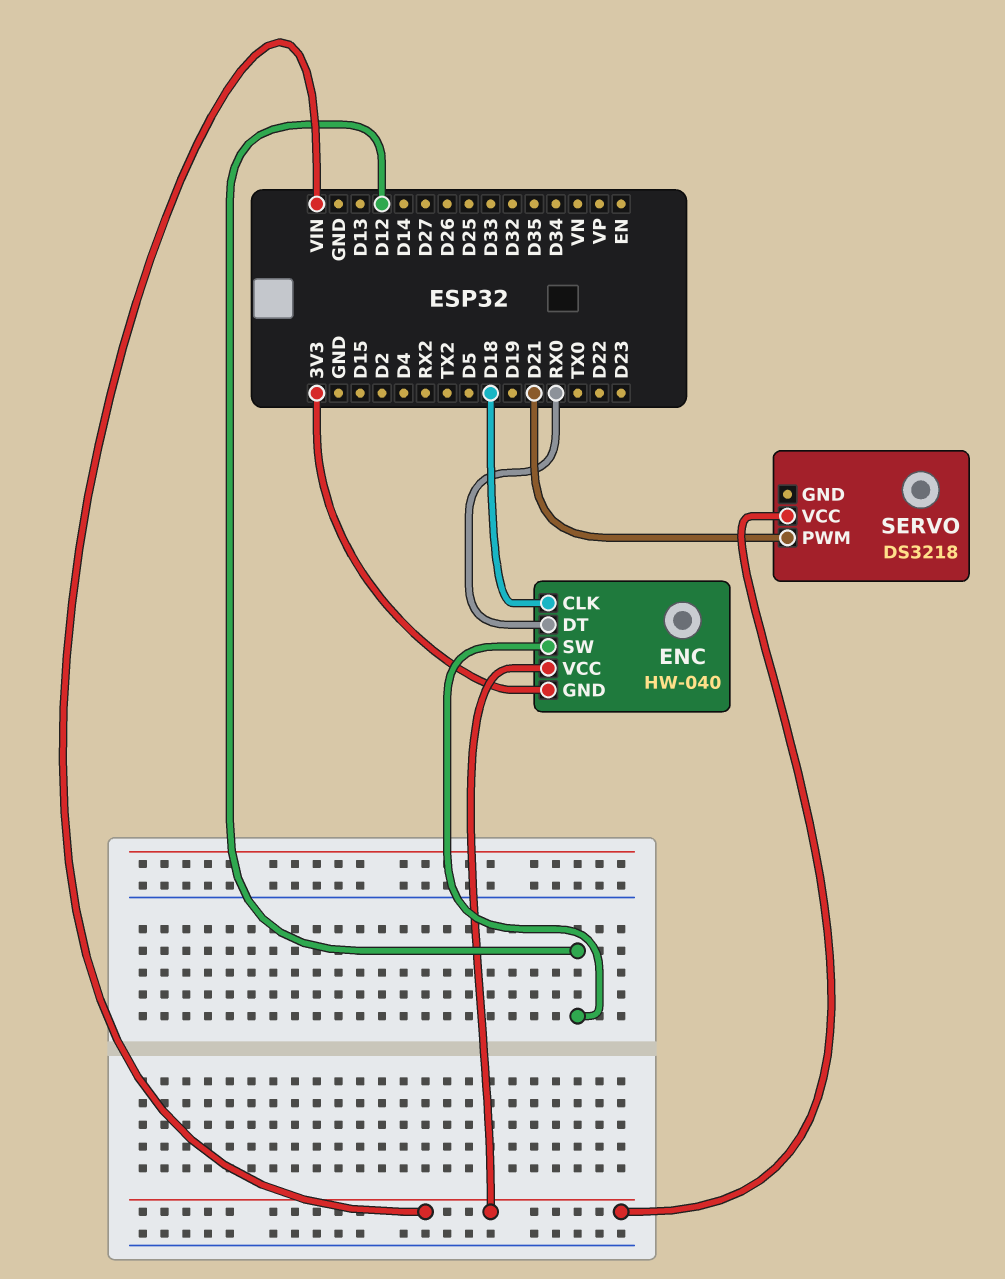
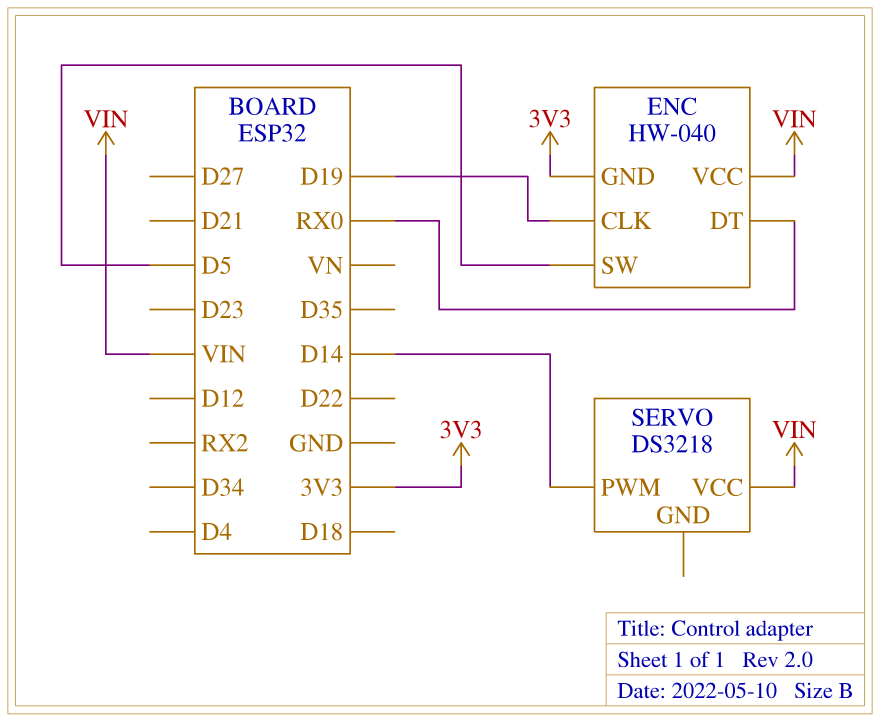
ENC pin CLK: D18 -> D19
ENC pin SW: D12 -> D5
SERVO pin PWM: D21 -> D14

